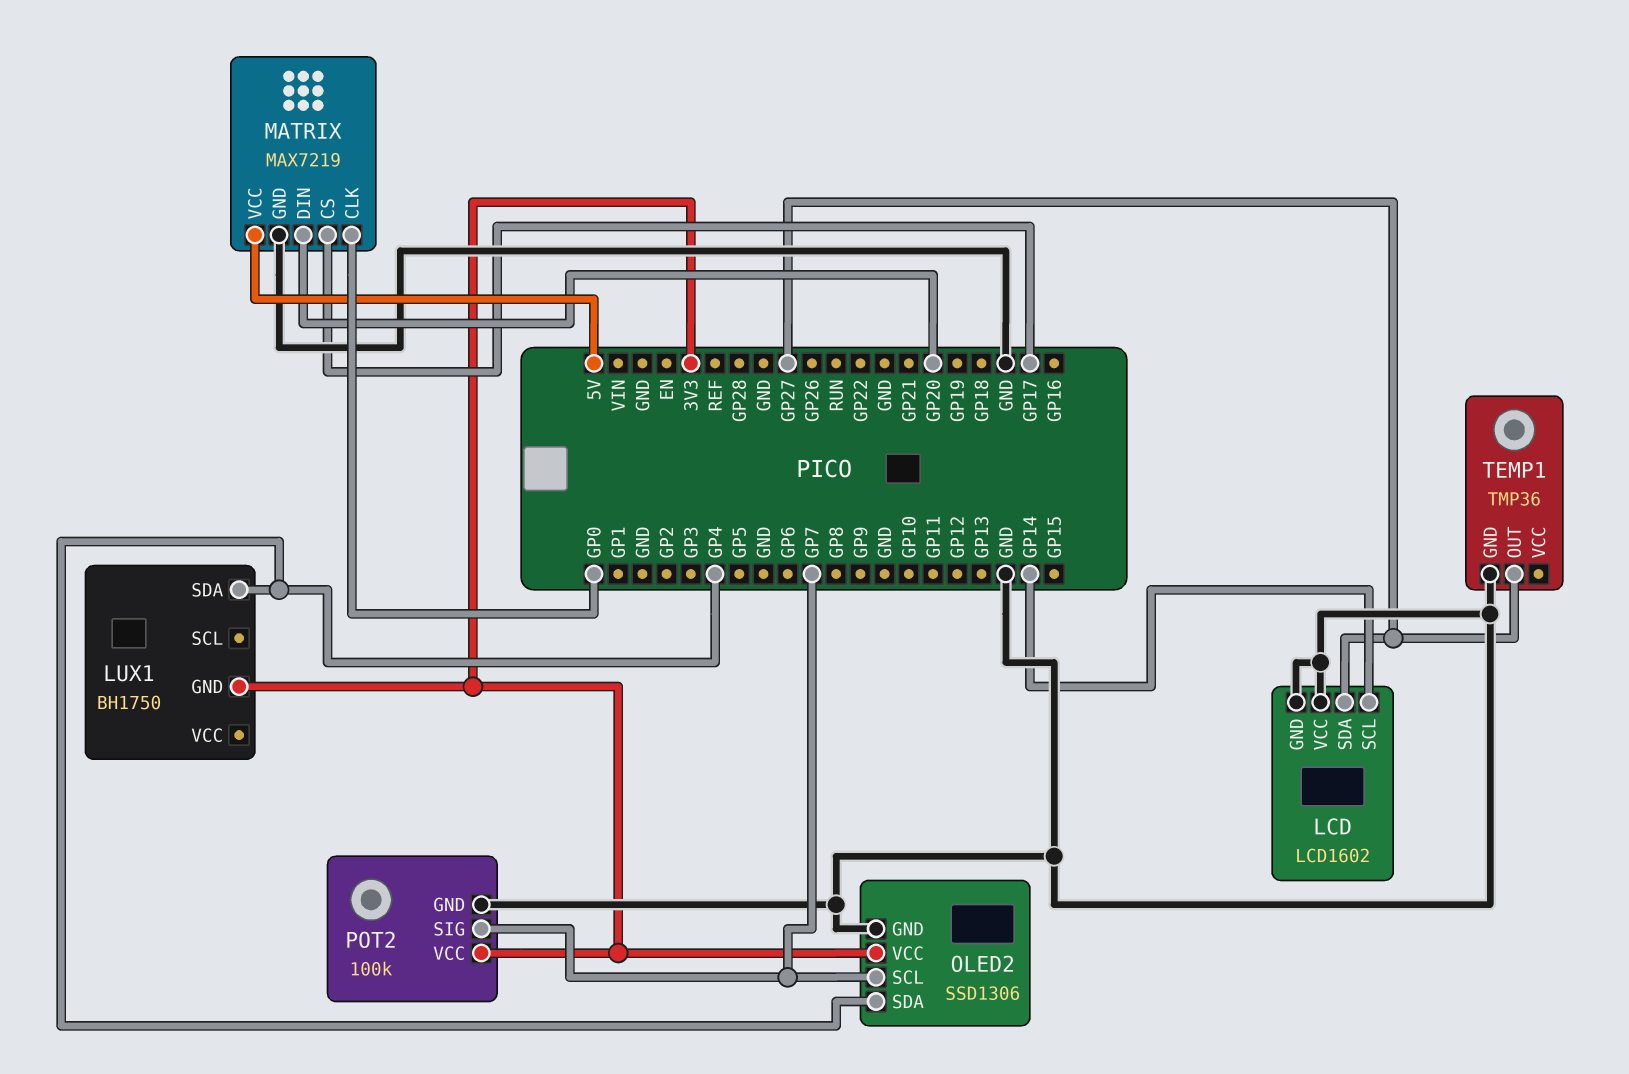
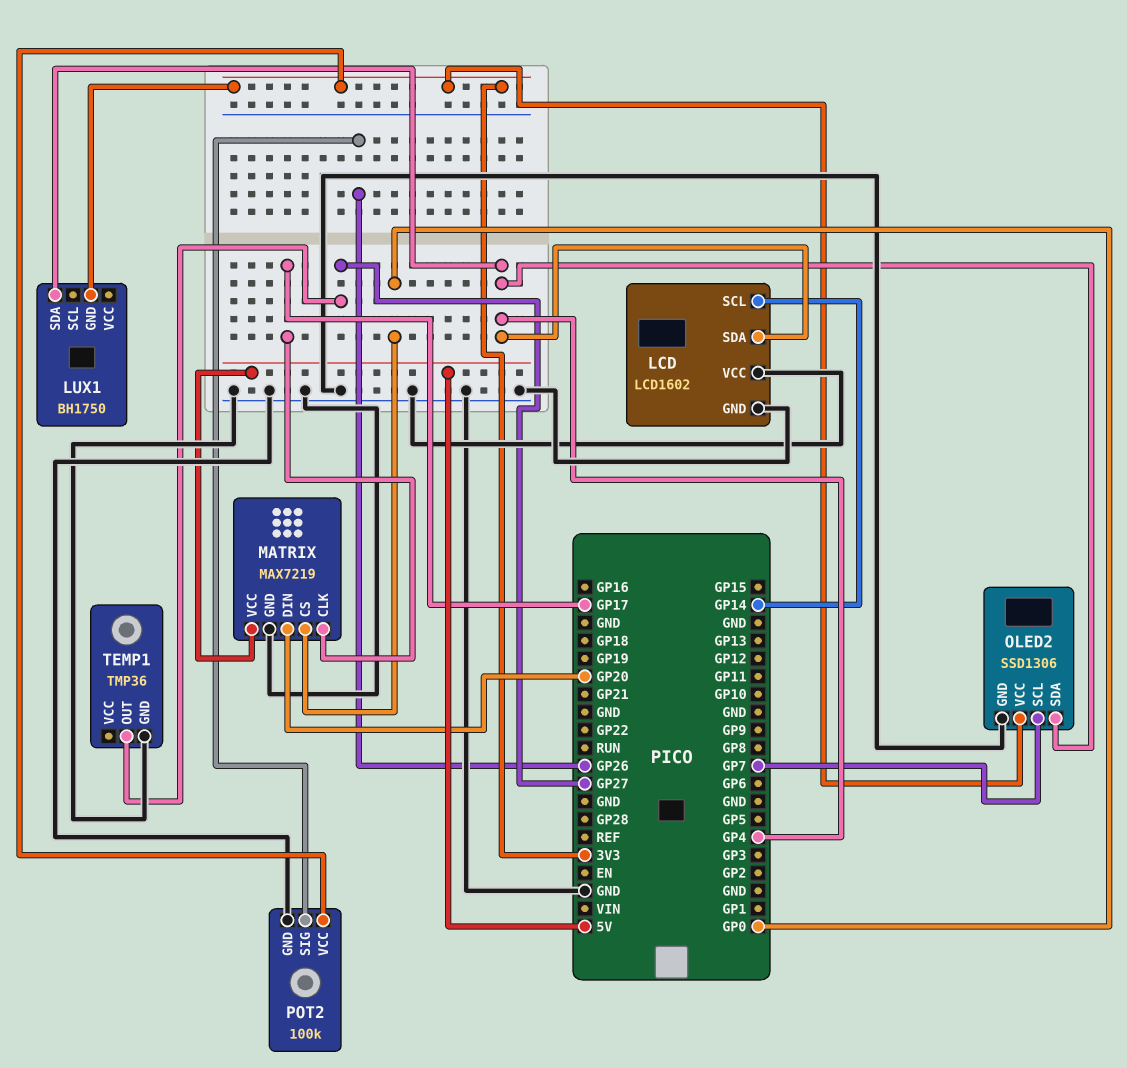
LCD pin SDA: GP27 -> GP4
MATRIX pin CLK: GP0 -> GP17
MATRIX pin CS: GP17 -> GP0
POT2 pin SIG: GP7 -> GP26

